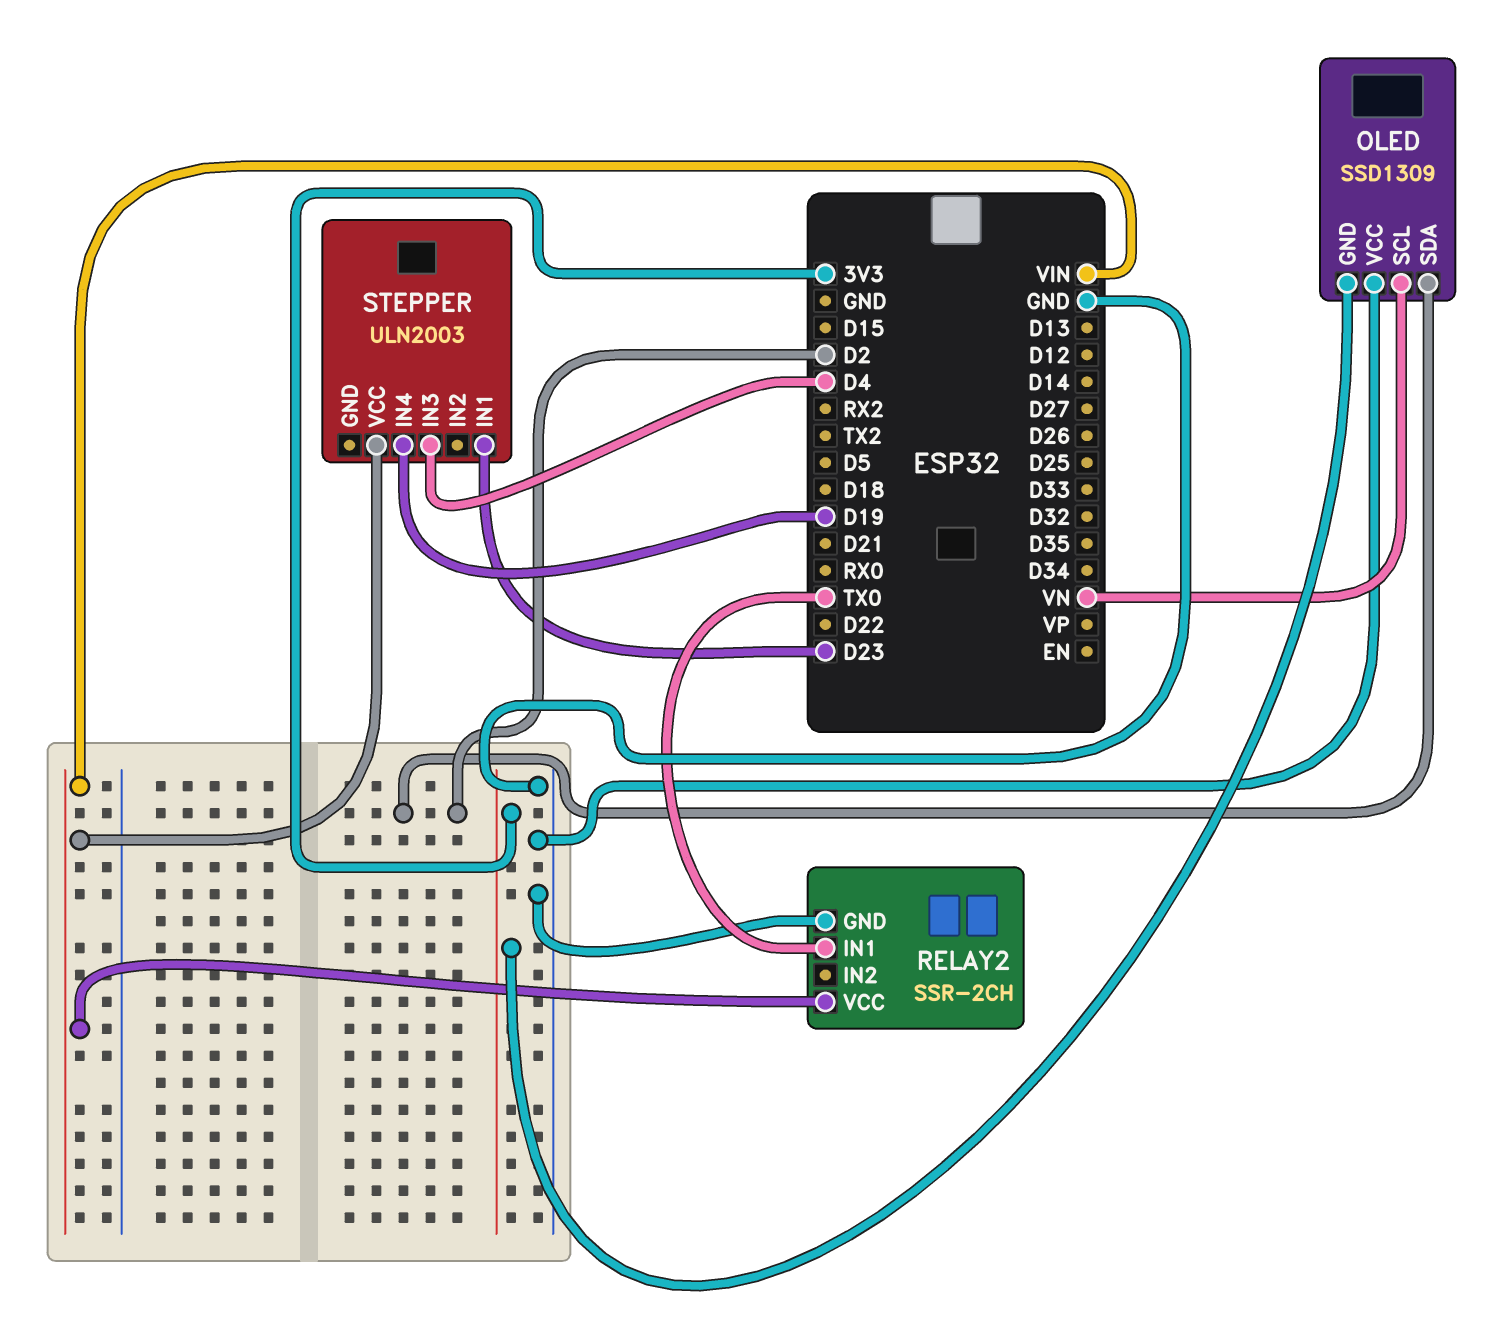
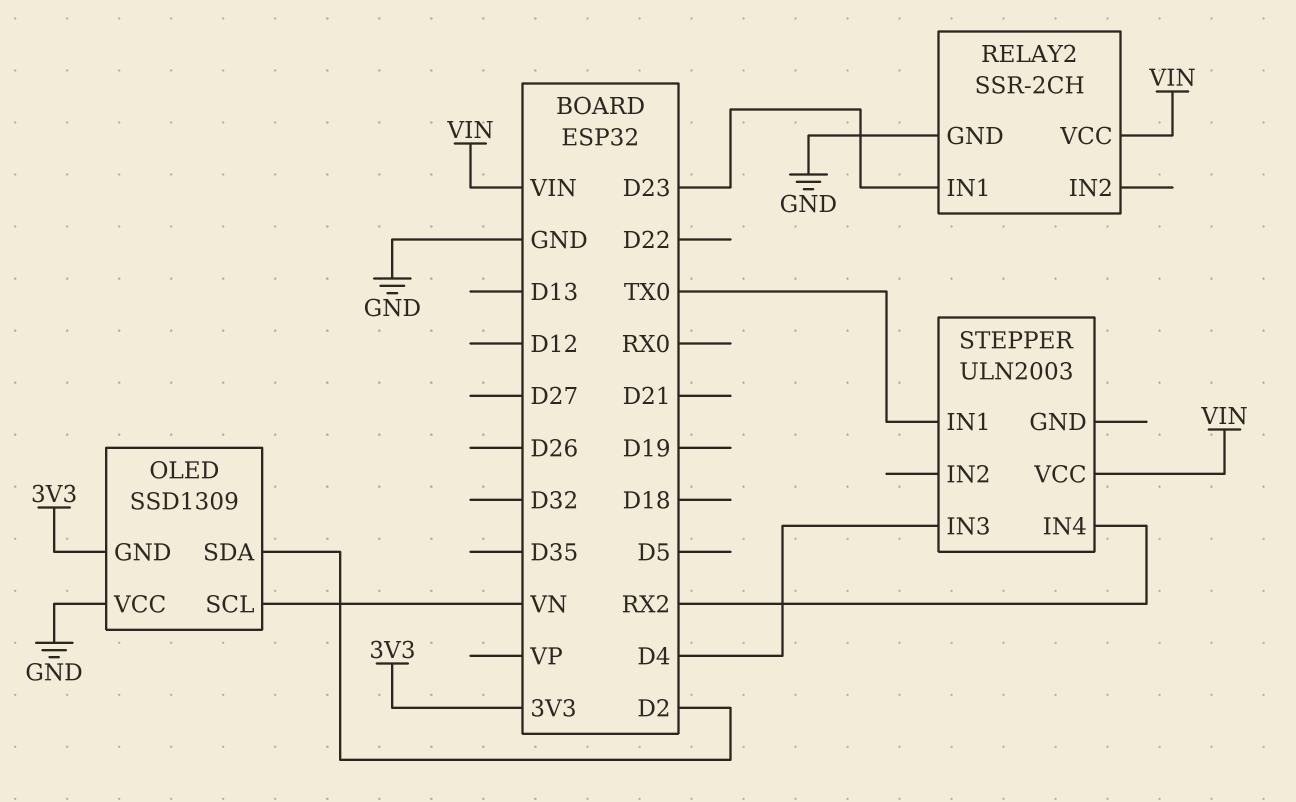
RELAY2 pin IN1: TX0 -> D23
STEPPER pin IN1: D23 -> TX0
STEPPER pin IN4: D19 -> RX2

